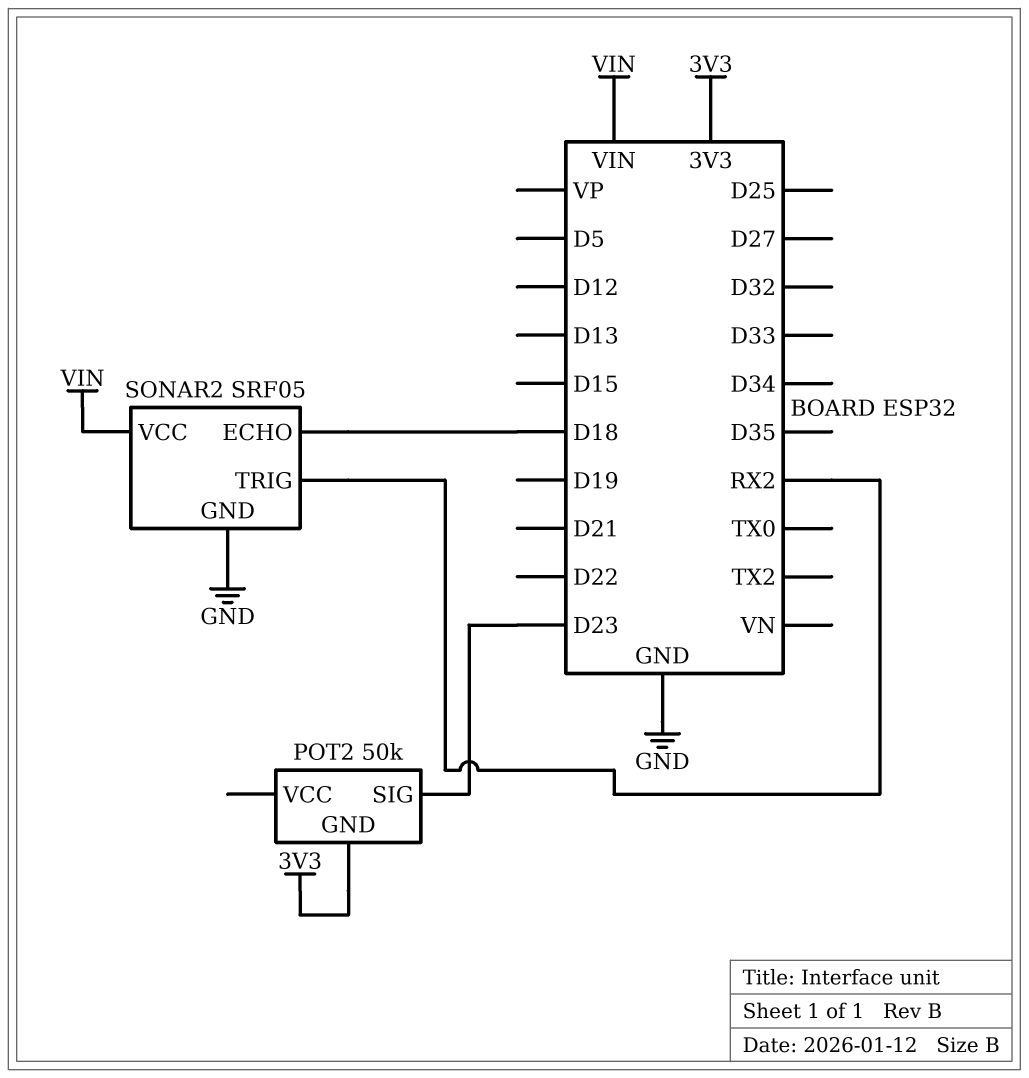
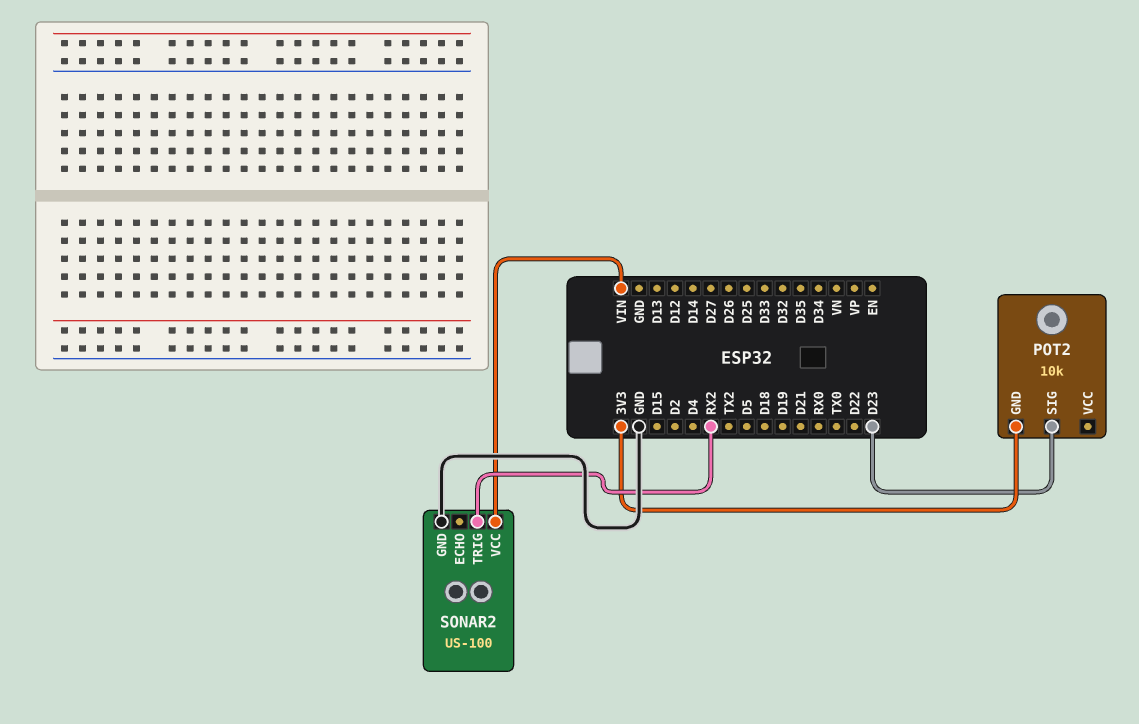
POT2: 50k -> 10k
SONAR2: SRF05 -> US-100
SONAR2 pin ECHO: D18 -> none

